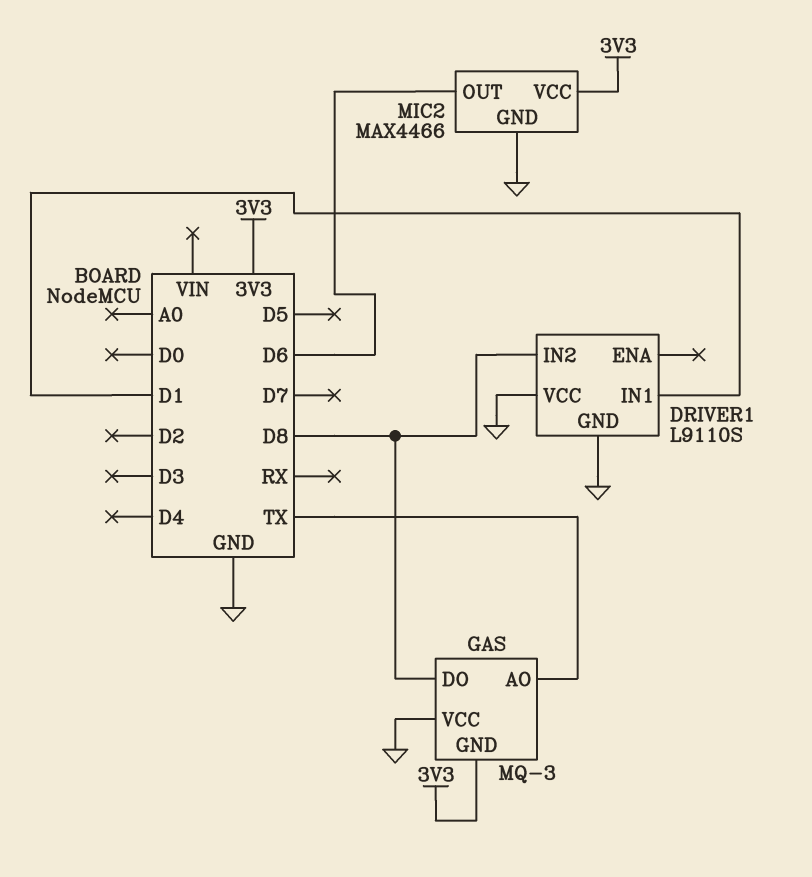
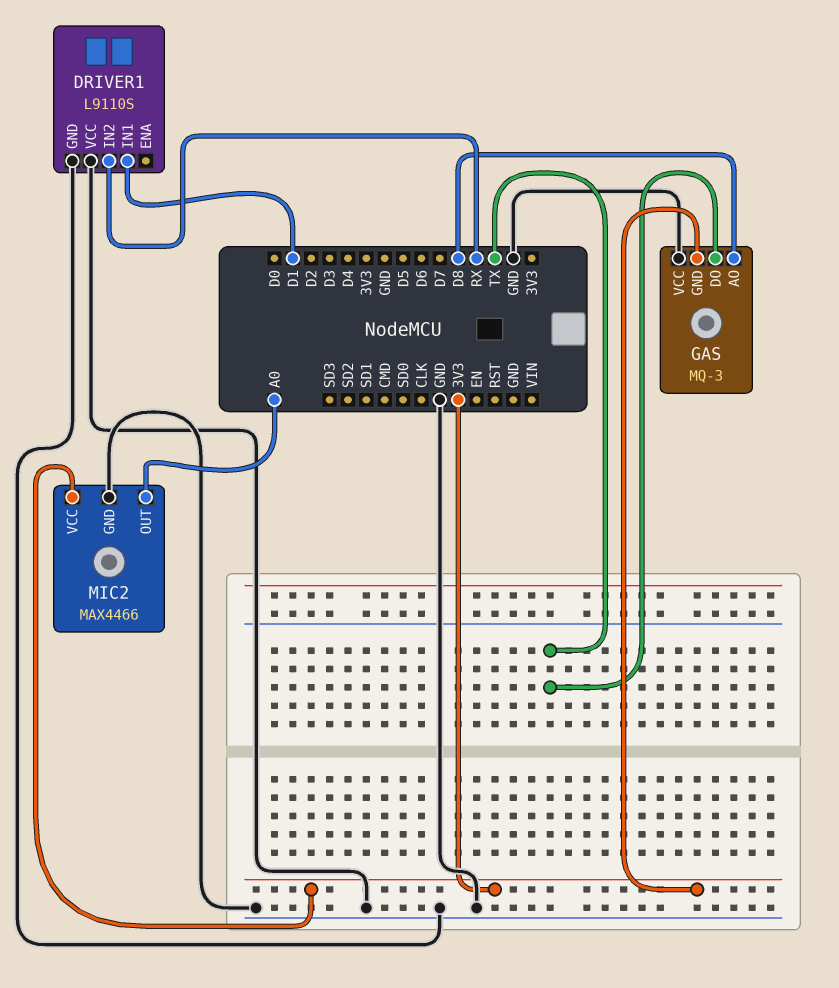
DRIVER1 pin IN2: D8 -> RX
GAS pin AO: TX -> D8
GAS pin DO: D8 -> TX
MIC2 pin OUT: D6 -> A0

